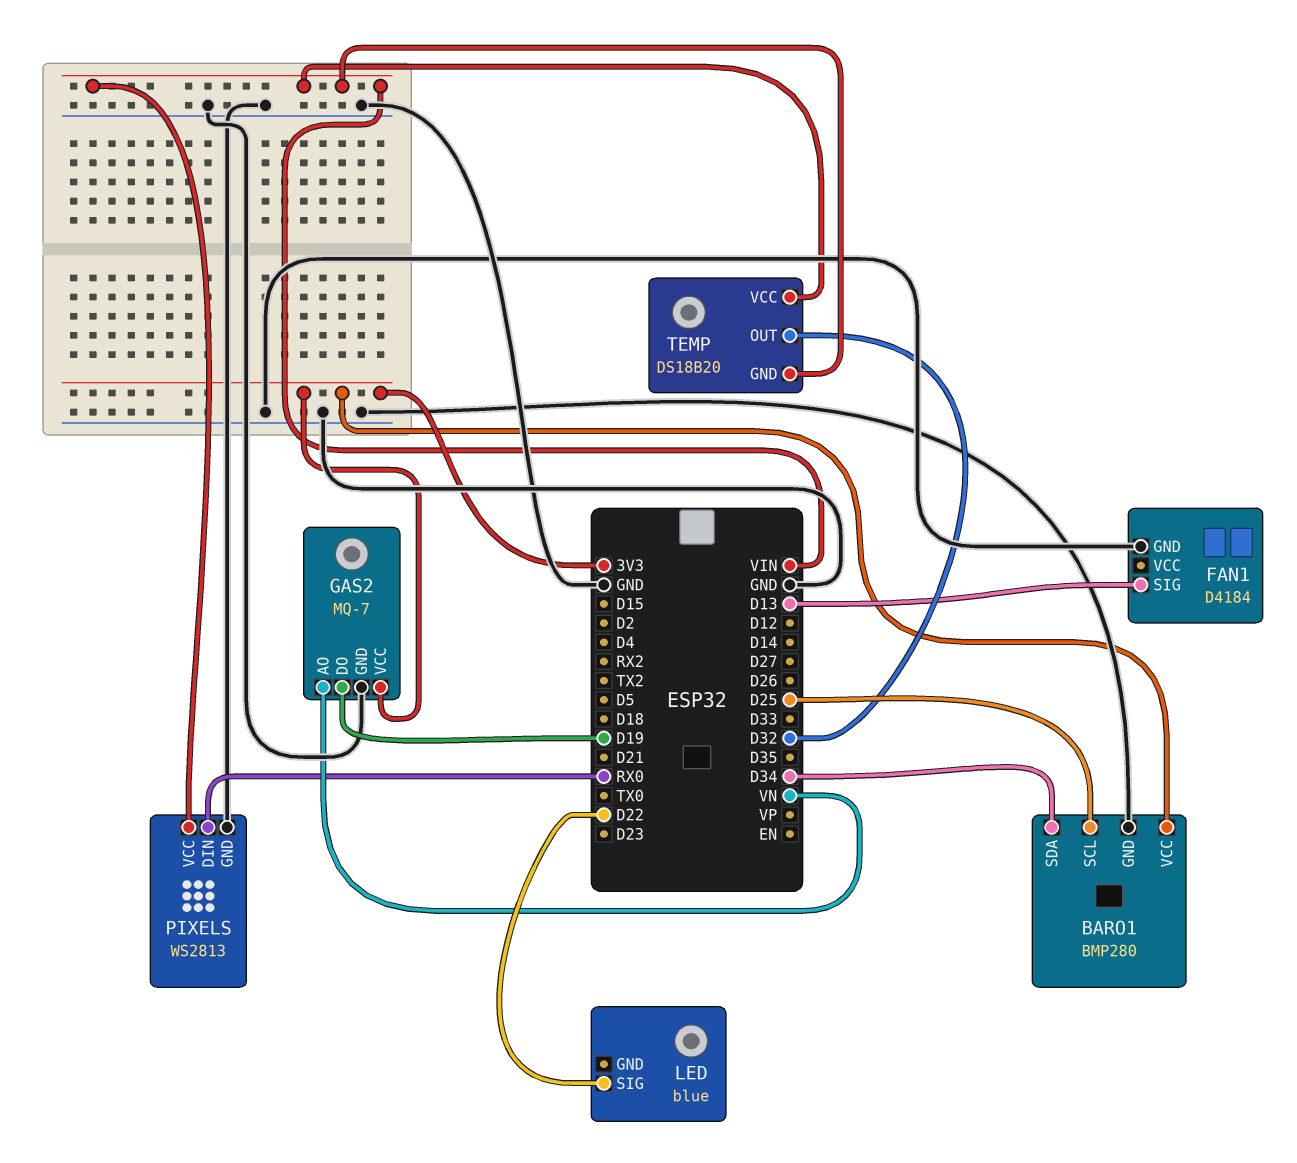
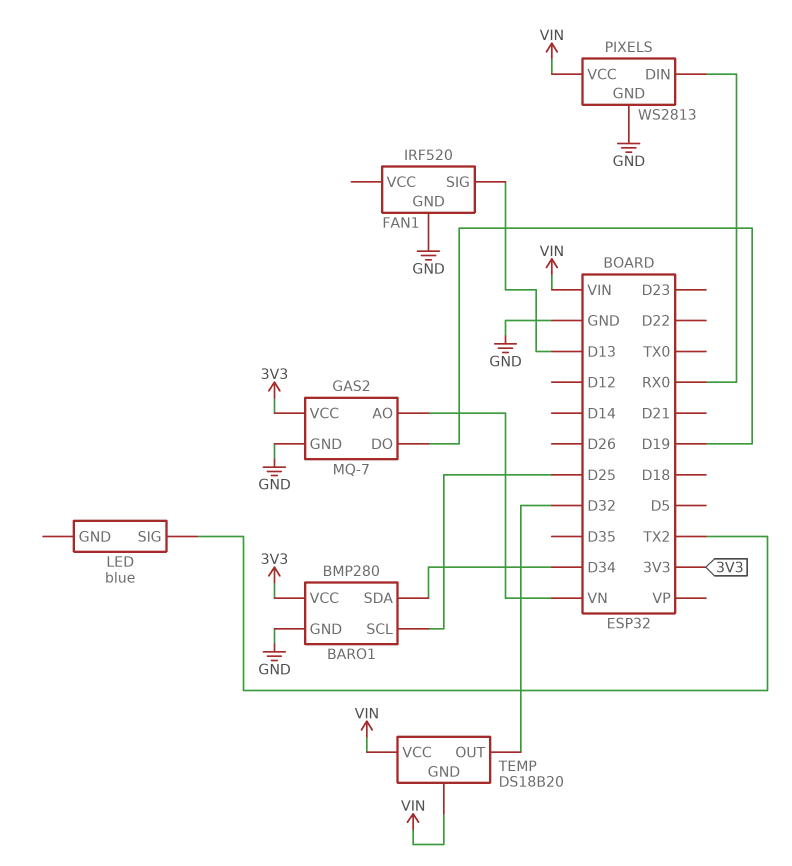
FAN1: D4184 -> IRF520
LED pin SIG: D22 -> TX2

